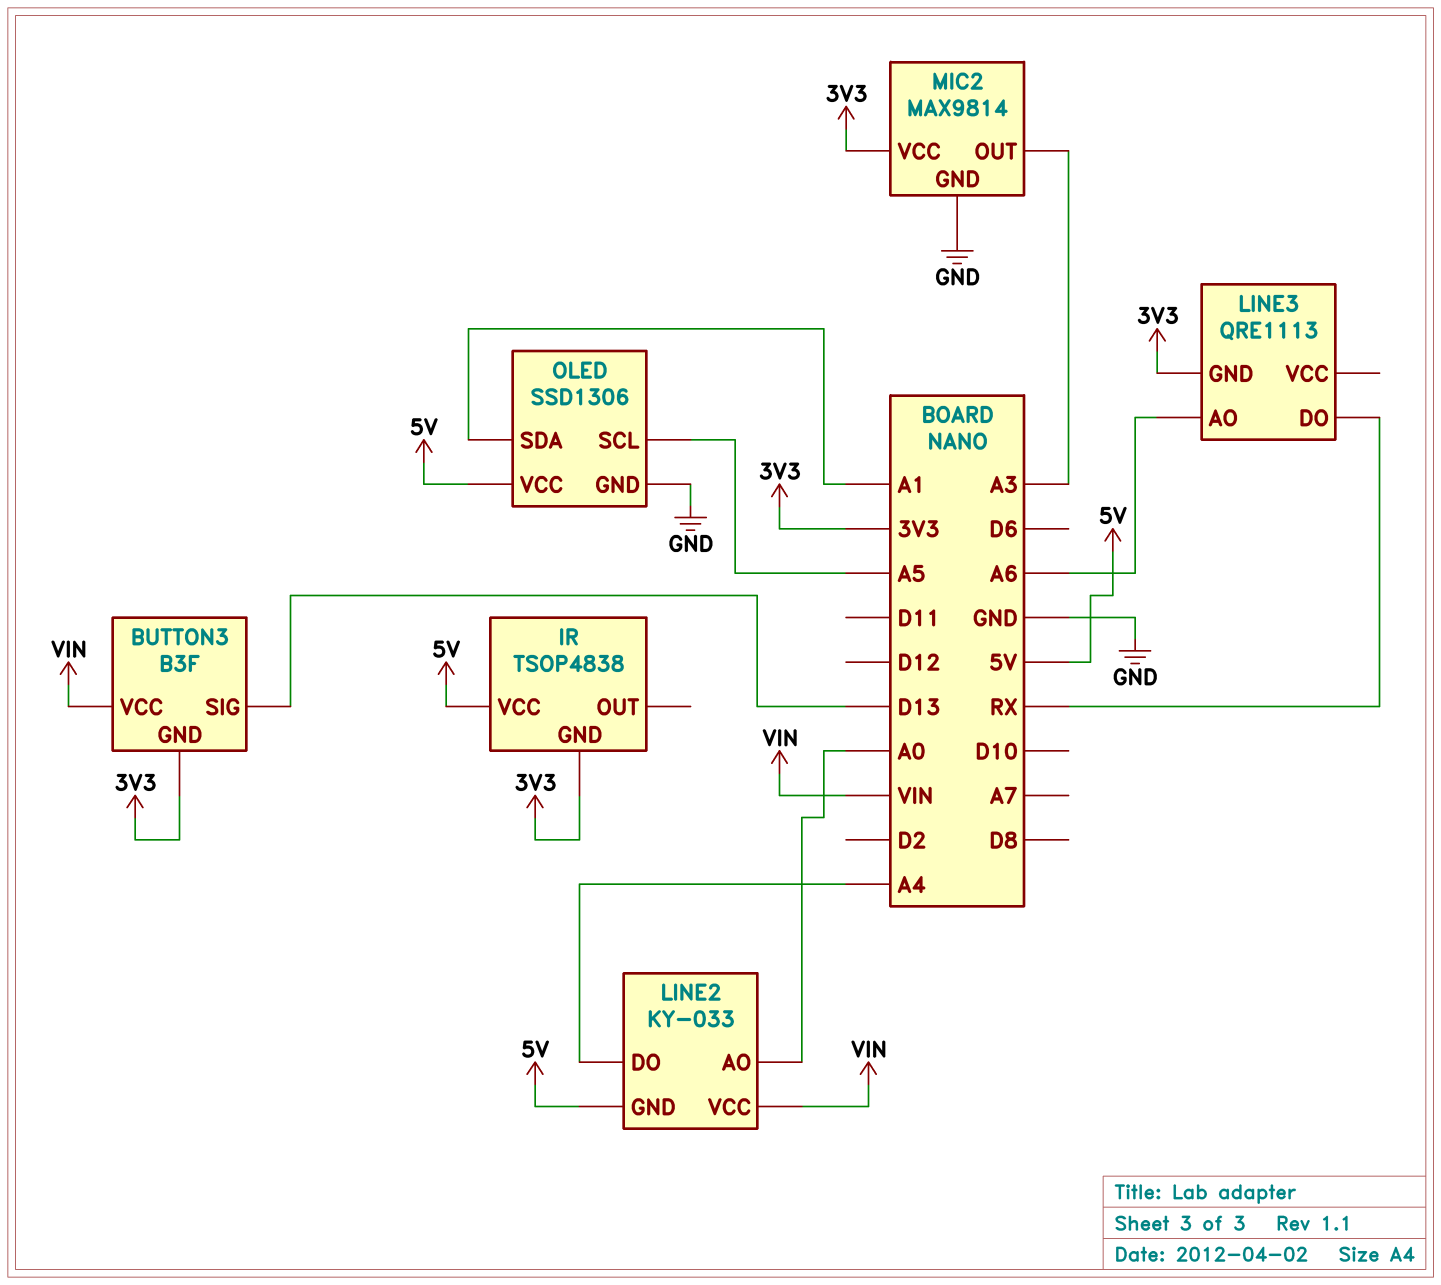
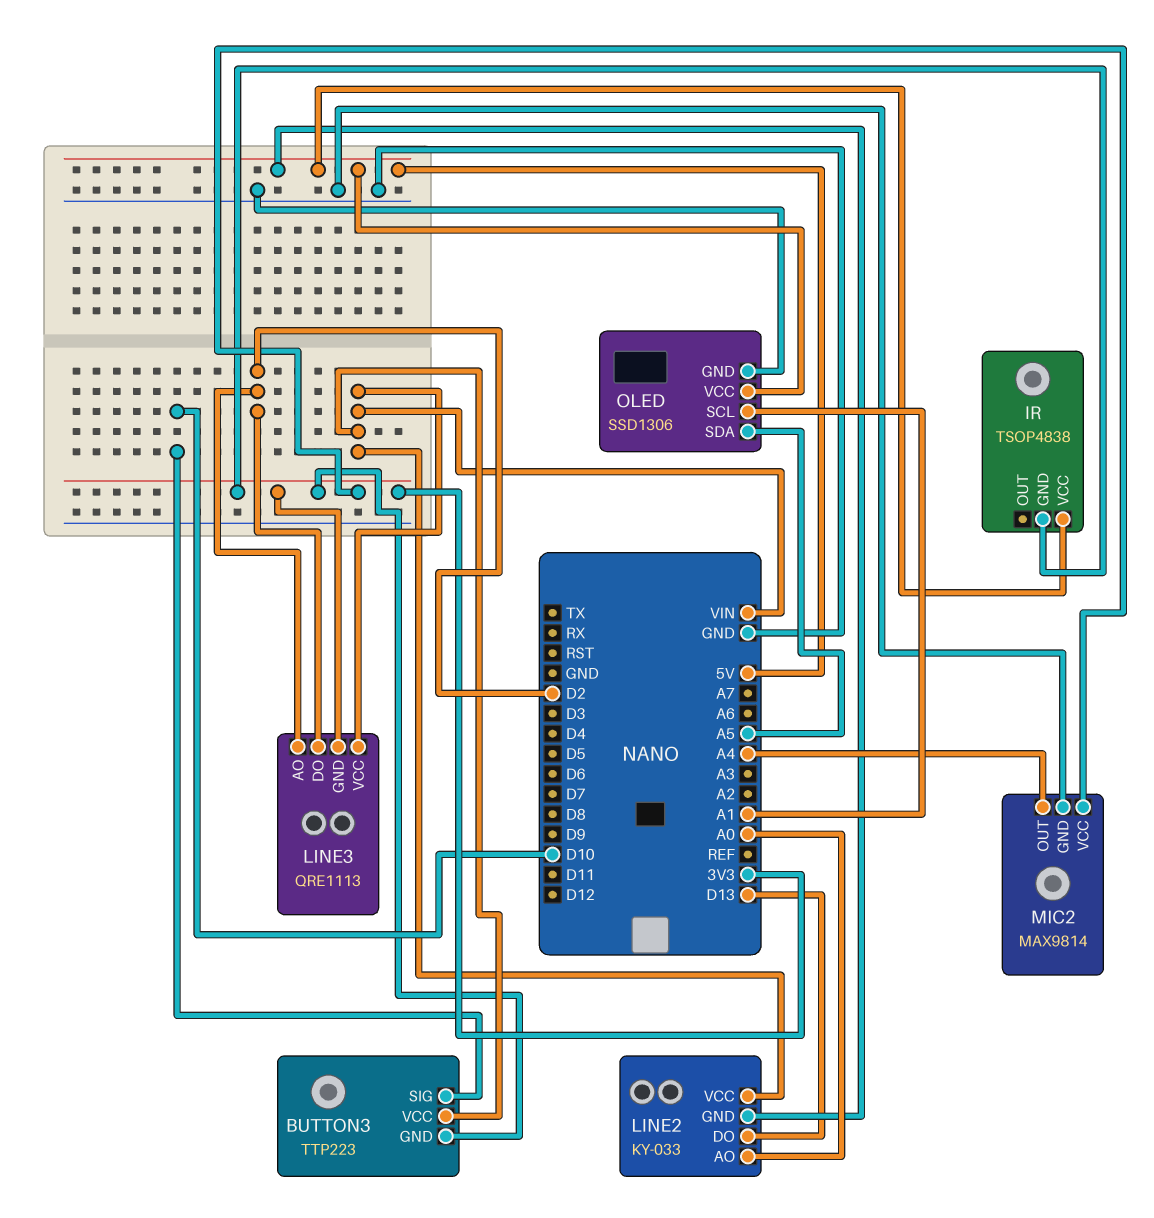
BUTTON3: B3F -> TTP223
BUTTON3 pin SIG: D13 -> D10
LINE2 pin DO: A4 -> D13
LINE3 pin AO: A6 -> D2
LINE3 pin DO: RX -> D2
LINE3 pin VCC: none -> VIN
MIC2 pin OUT: A3 -> A4
OLED pin SCL: A5 -> A1
OLED pin SDA: A1 -> A5

